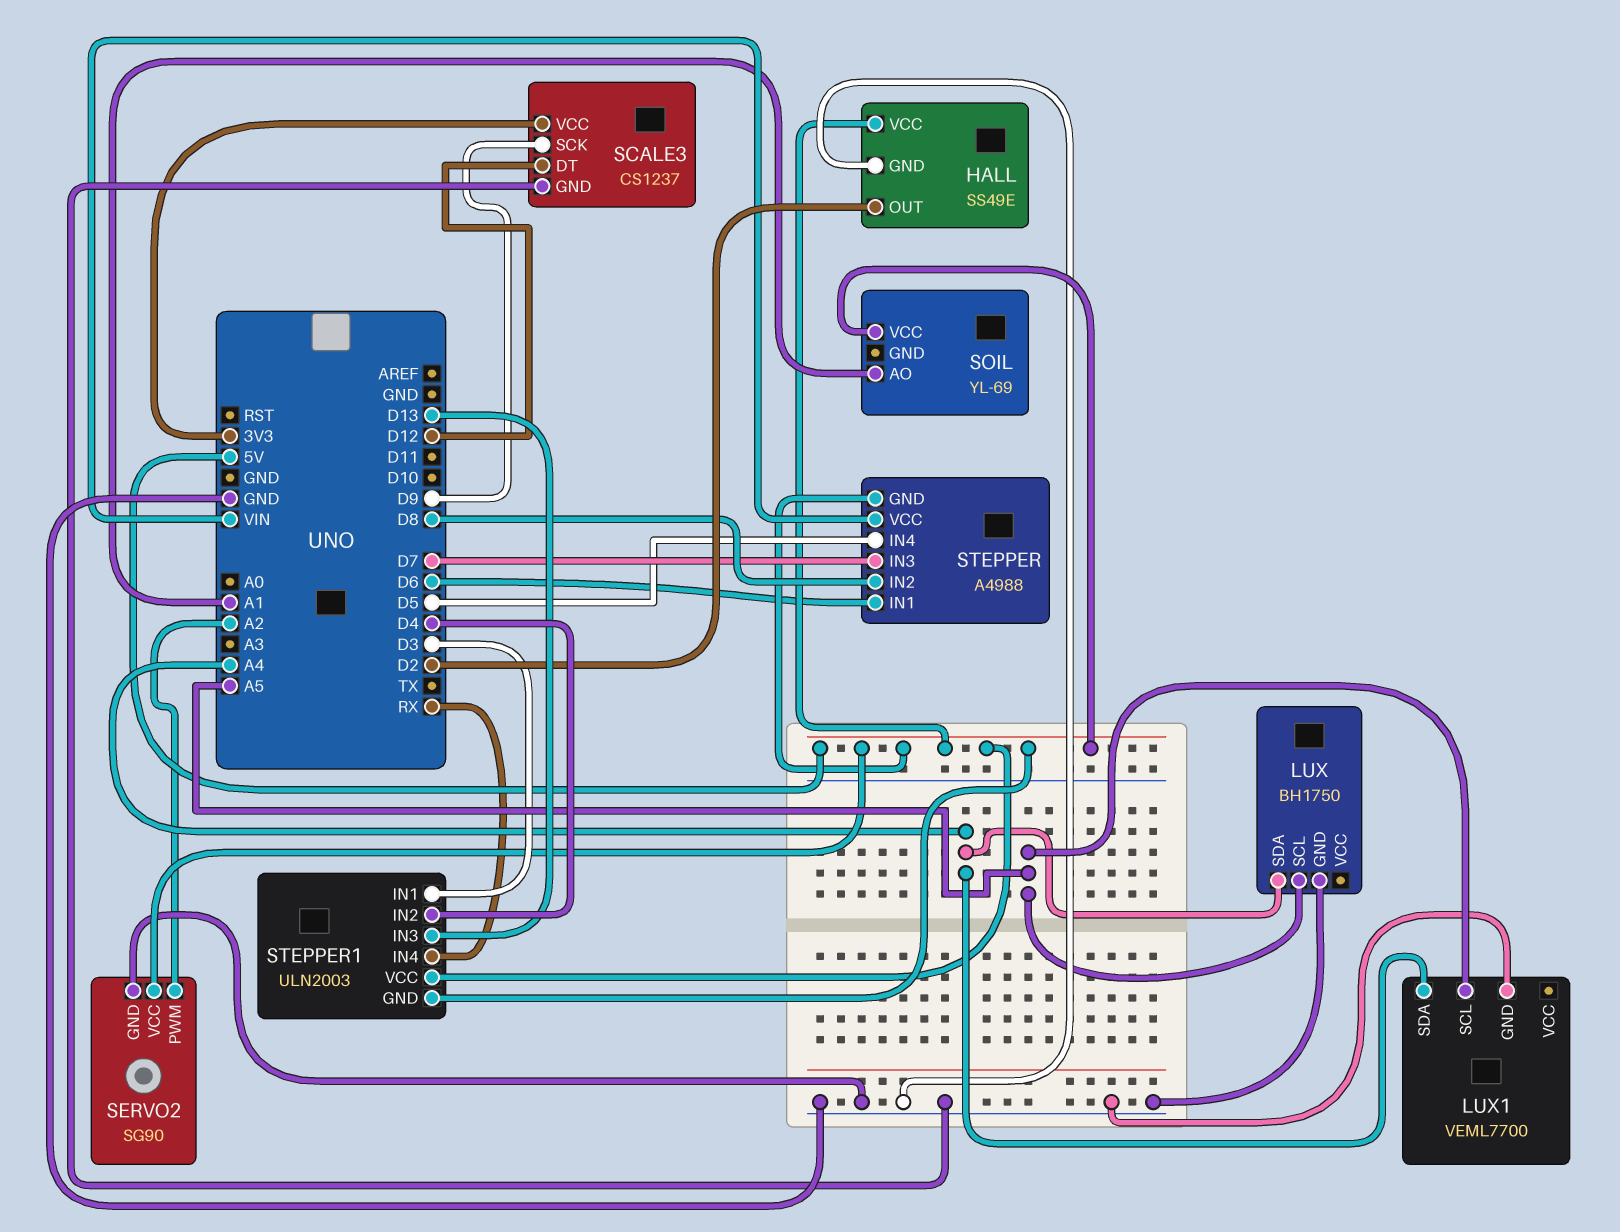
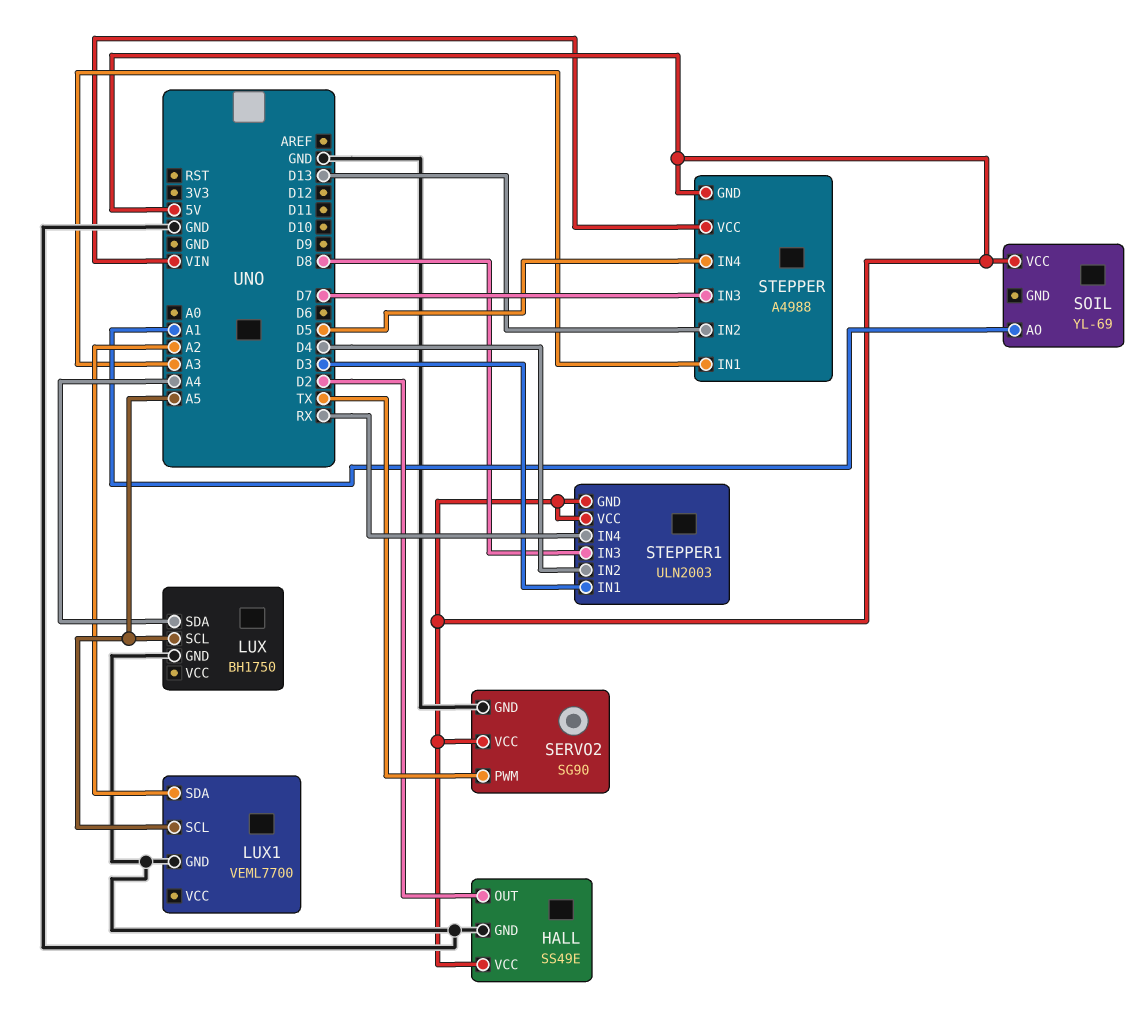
LUX1 pin SDA: A4 -> A2
SCALE3: CS1237 -> none
SCALE3 pin DT: D12 -> none
SCALE3 pin GND: GND -> none
SCALE3 pin SCK: D9 -> none
SCALE3 pin VCC: 3V3 -> none
SERVO2 pin PWM: A2 -> TX
STEPPER pin IN1: D6 -> A3
STEPPER pin IN2: D8 -> D13
STEPPER1 pin IN3: D13 -> D8

